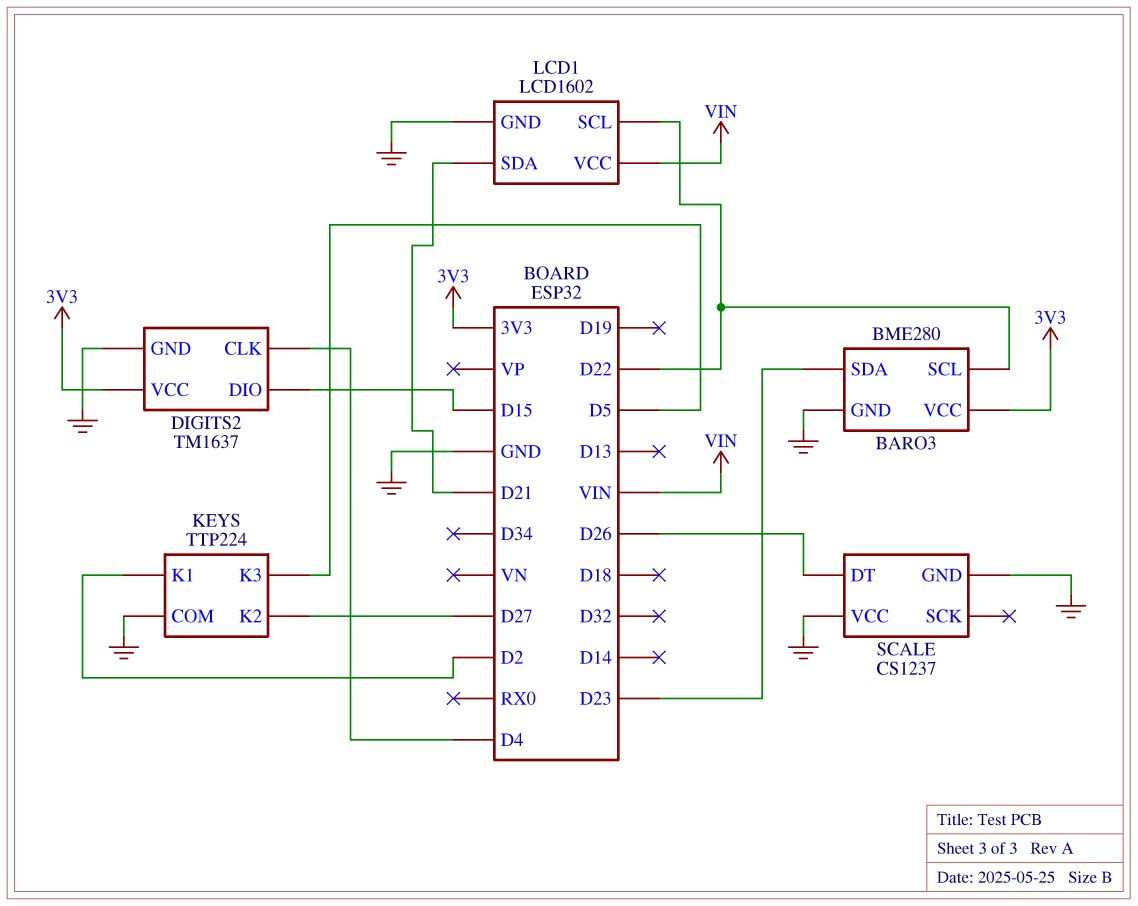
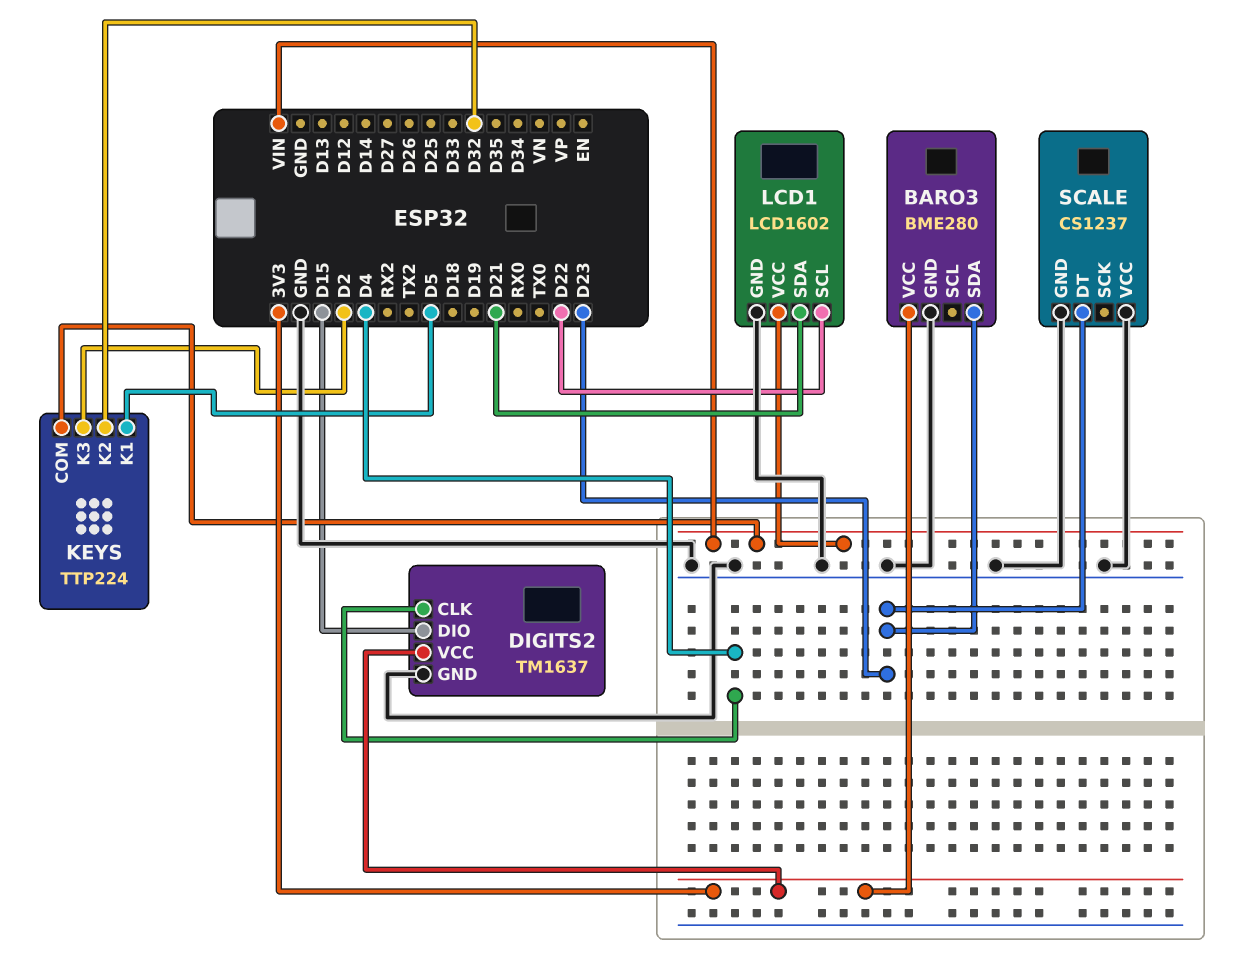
BARO3 pin SCL: D22 -> none
KEYS pin COM: GND -> VIN
KEYS pin K1: D2 -> D5
KEYS pin K2: D27 -> D32
KEYS pin K3: D5 -> D2
SCALE pin DT: D26 -> D23

